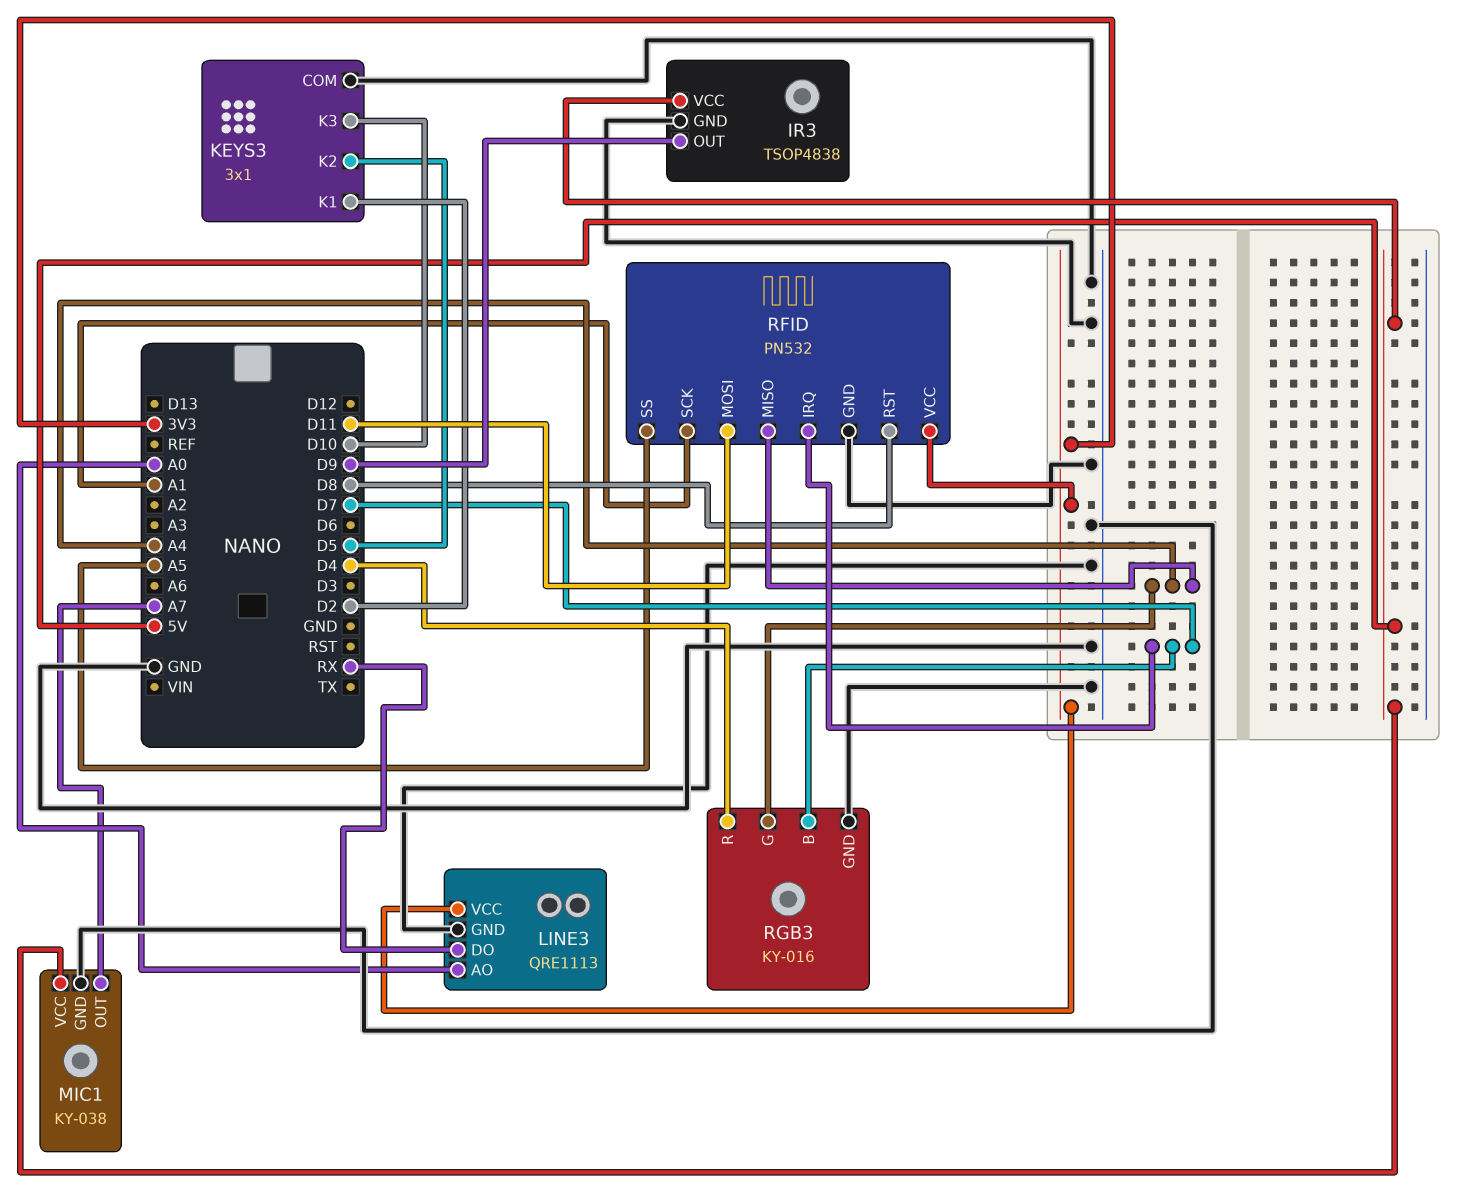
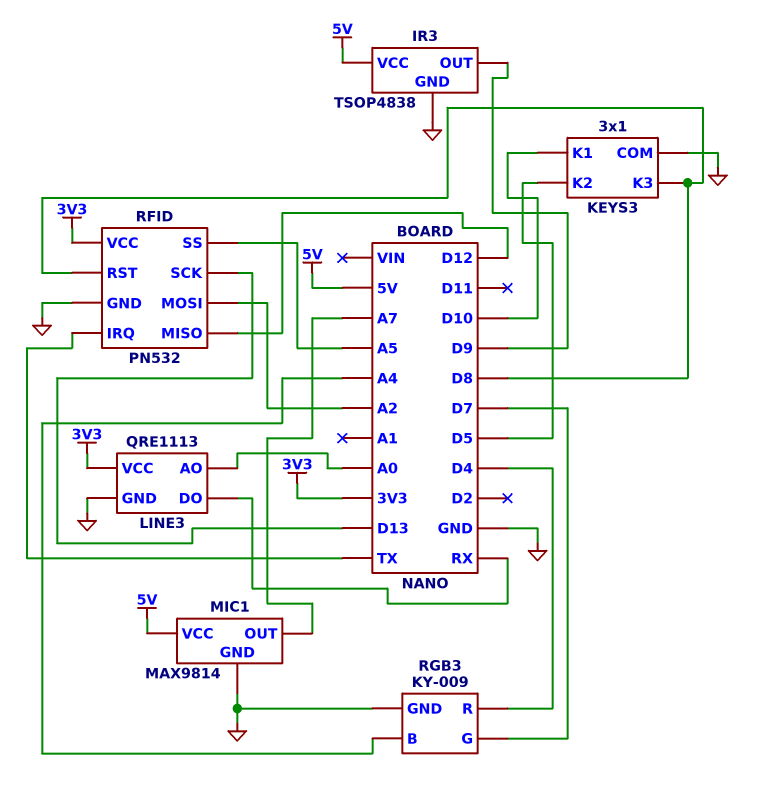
KEYS3 pin K1: D2 -> D10
KEYS3 pin K3: D10 -> D8
MIC1: KY-038 -> MAX9814
RFID pin IRQ: D7 -> TX
RFID pin MISO: A4 -> D12
RFID pin MOSI: D11 -> A2
RFID pin SCK: A1 -> D13
RGB3: KY-016 -> KY-009
RGB3 pin B: D7 -> A4
RGB3 pin G: A4 -> D7

